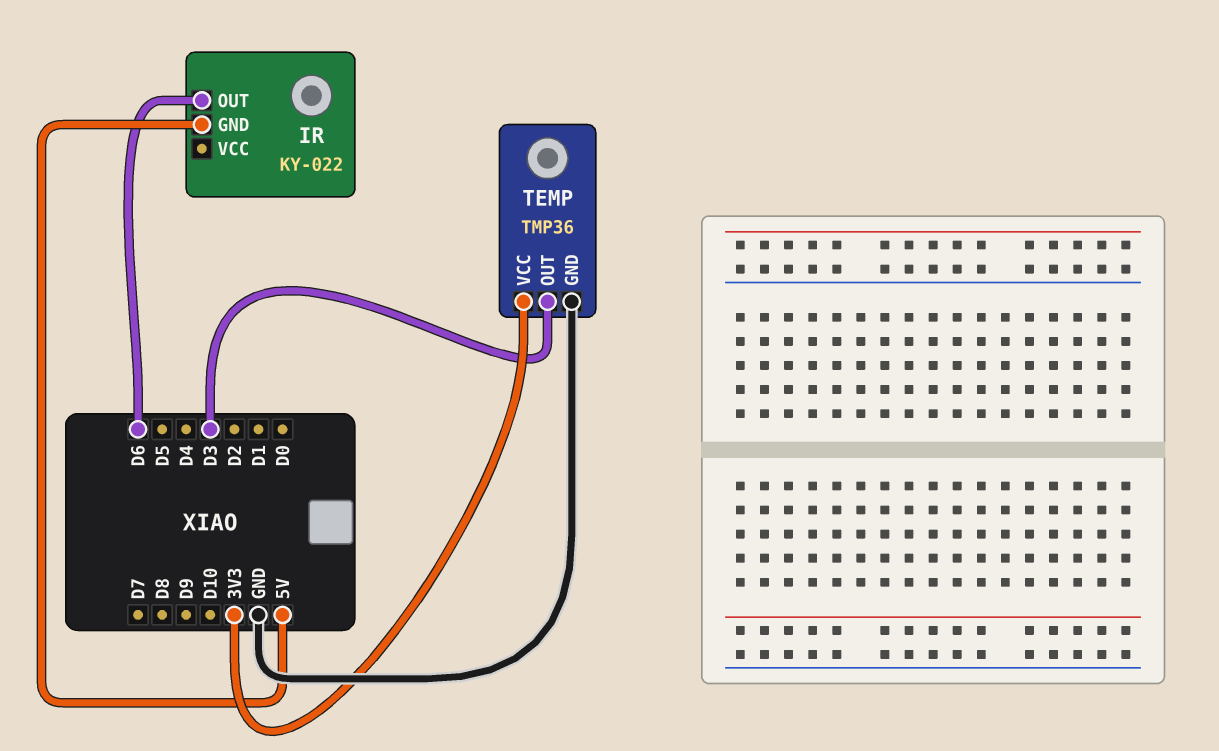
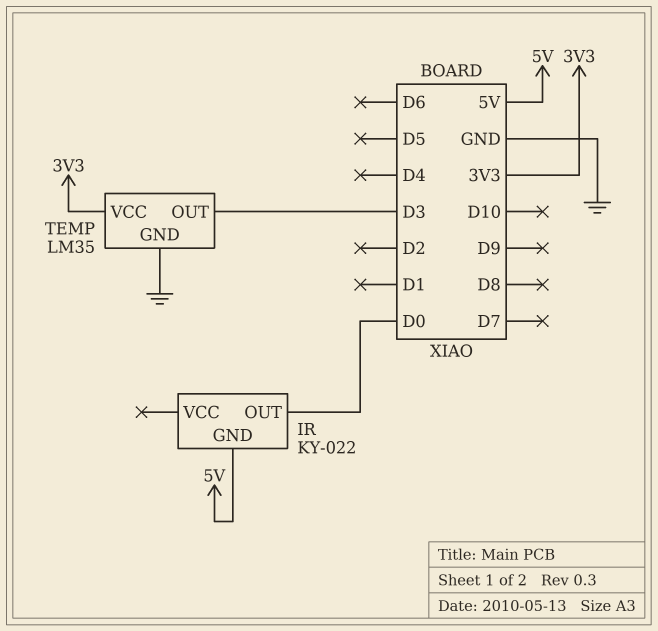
IR pin OUT: D6 -> D0
TEMP: TMP36 -> LM35

